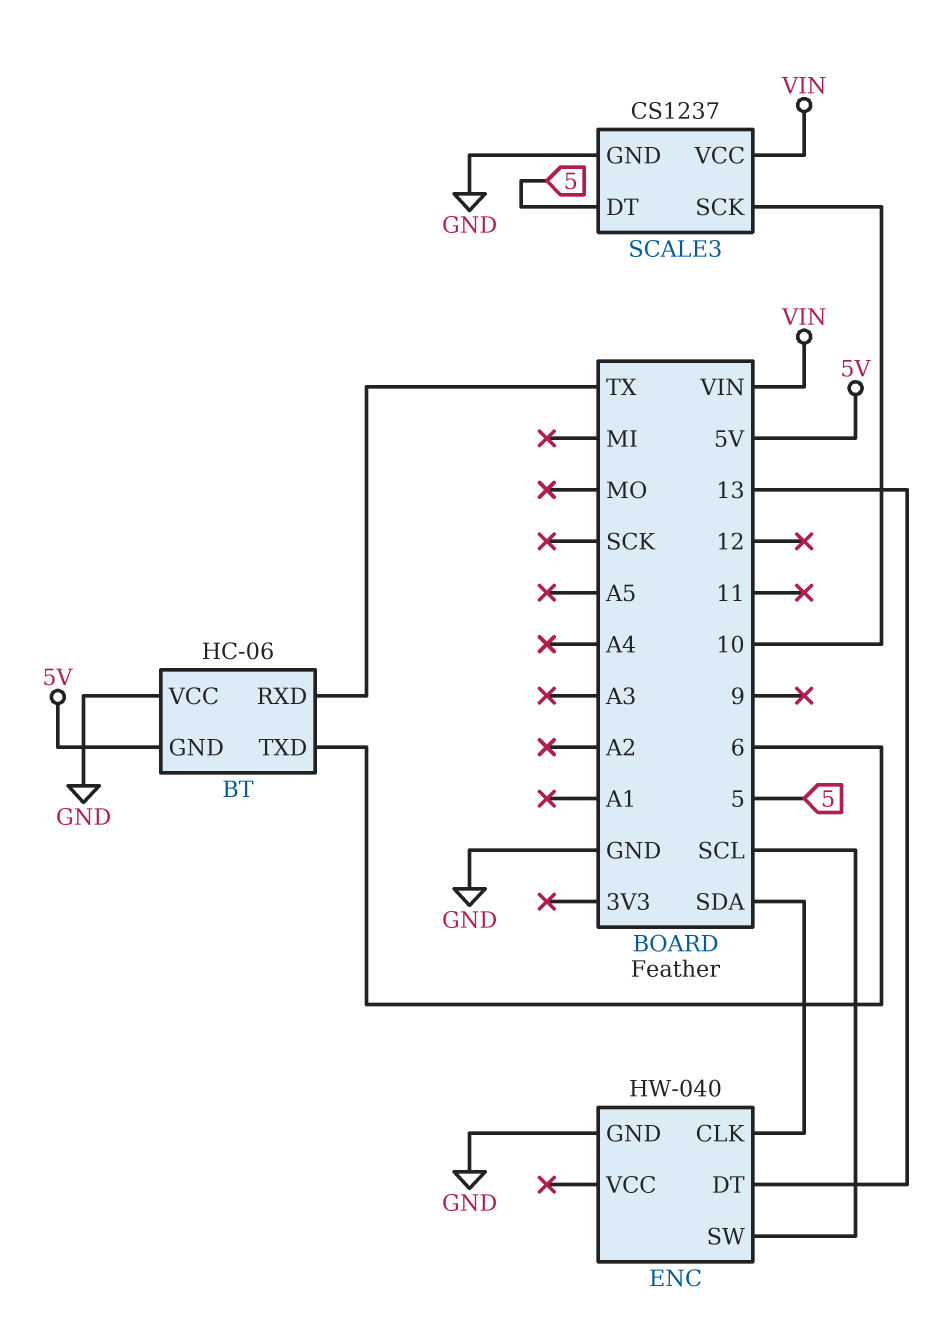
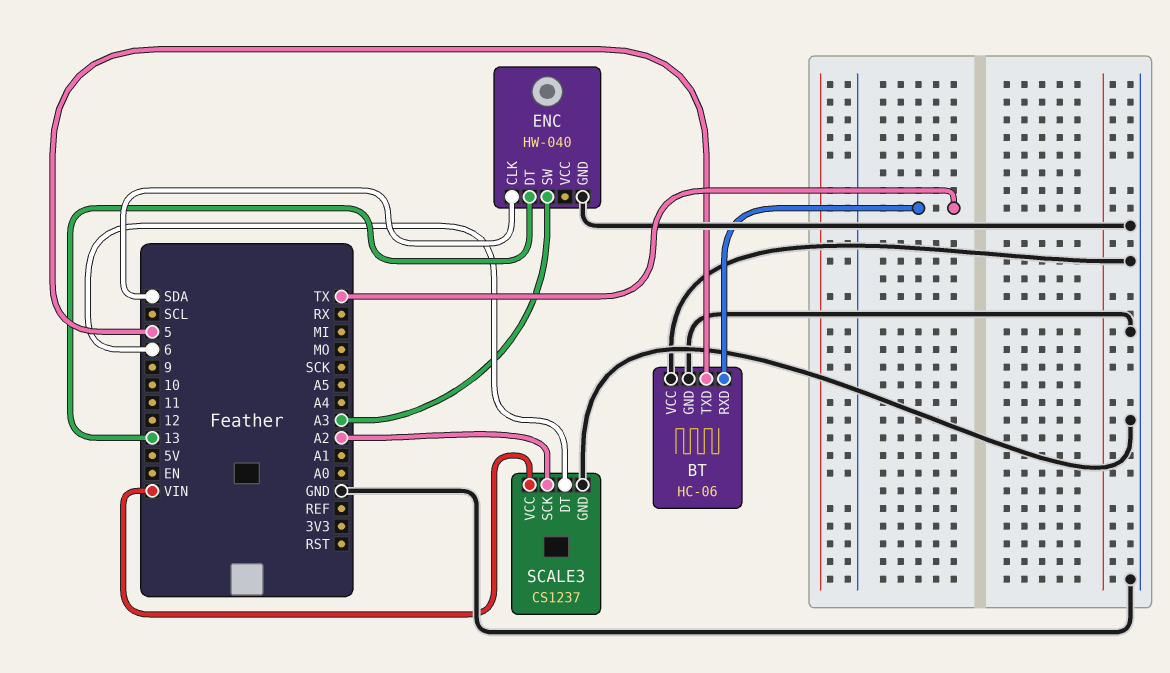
BT pin GND: 5V -> GND
BT pin TXD: 6 -> 5
ENC pin SW: SCL -> A3
SCALE3 pin DT: 5 -> 6
SCALE3 pin SCK: 10 -> A2

